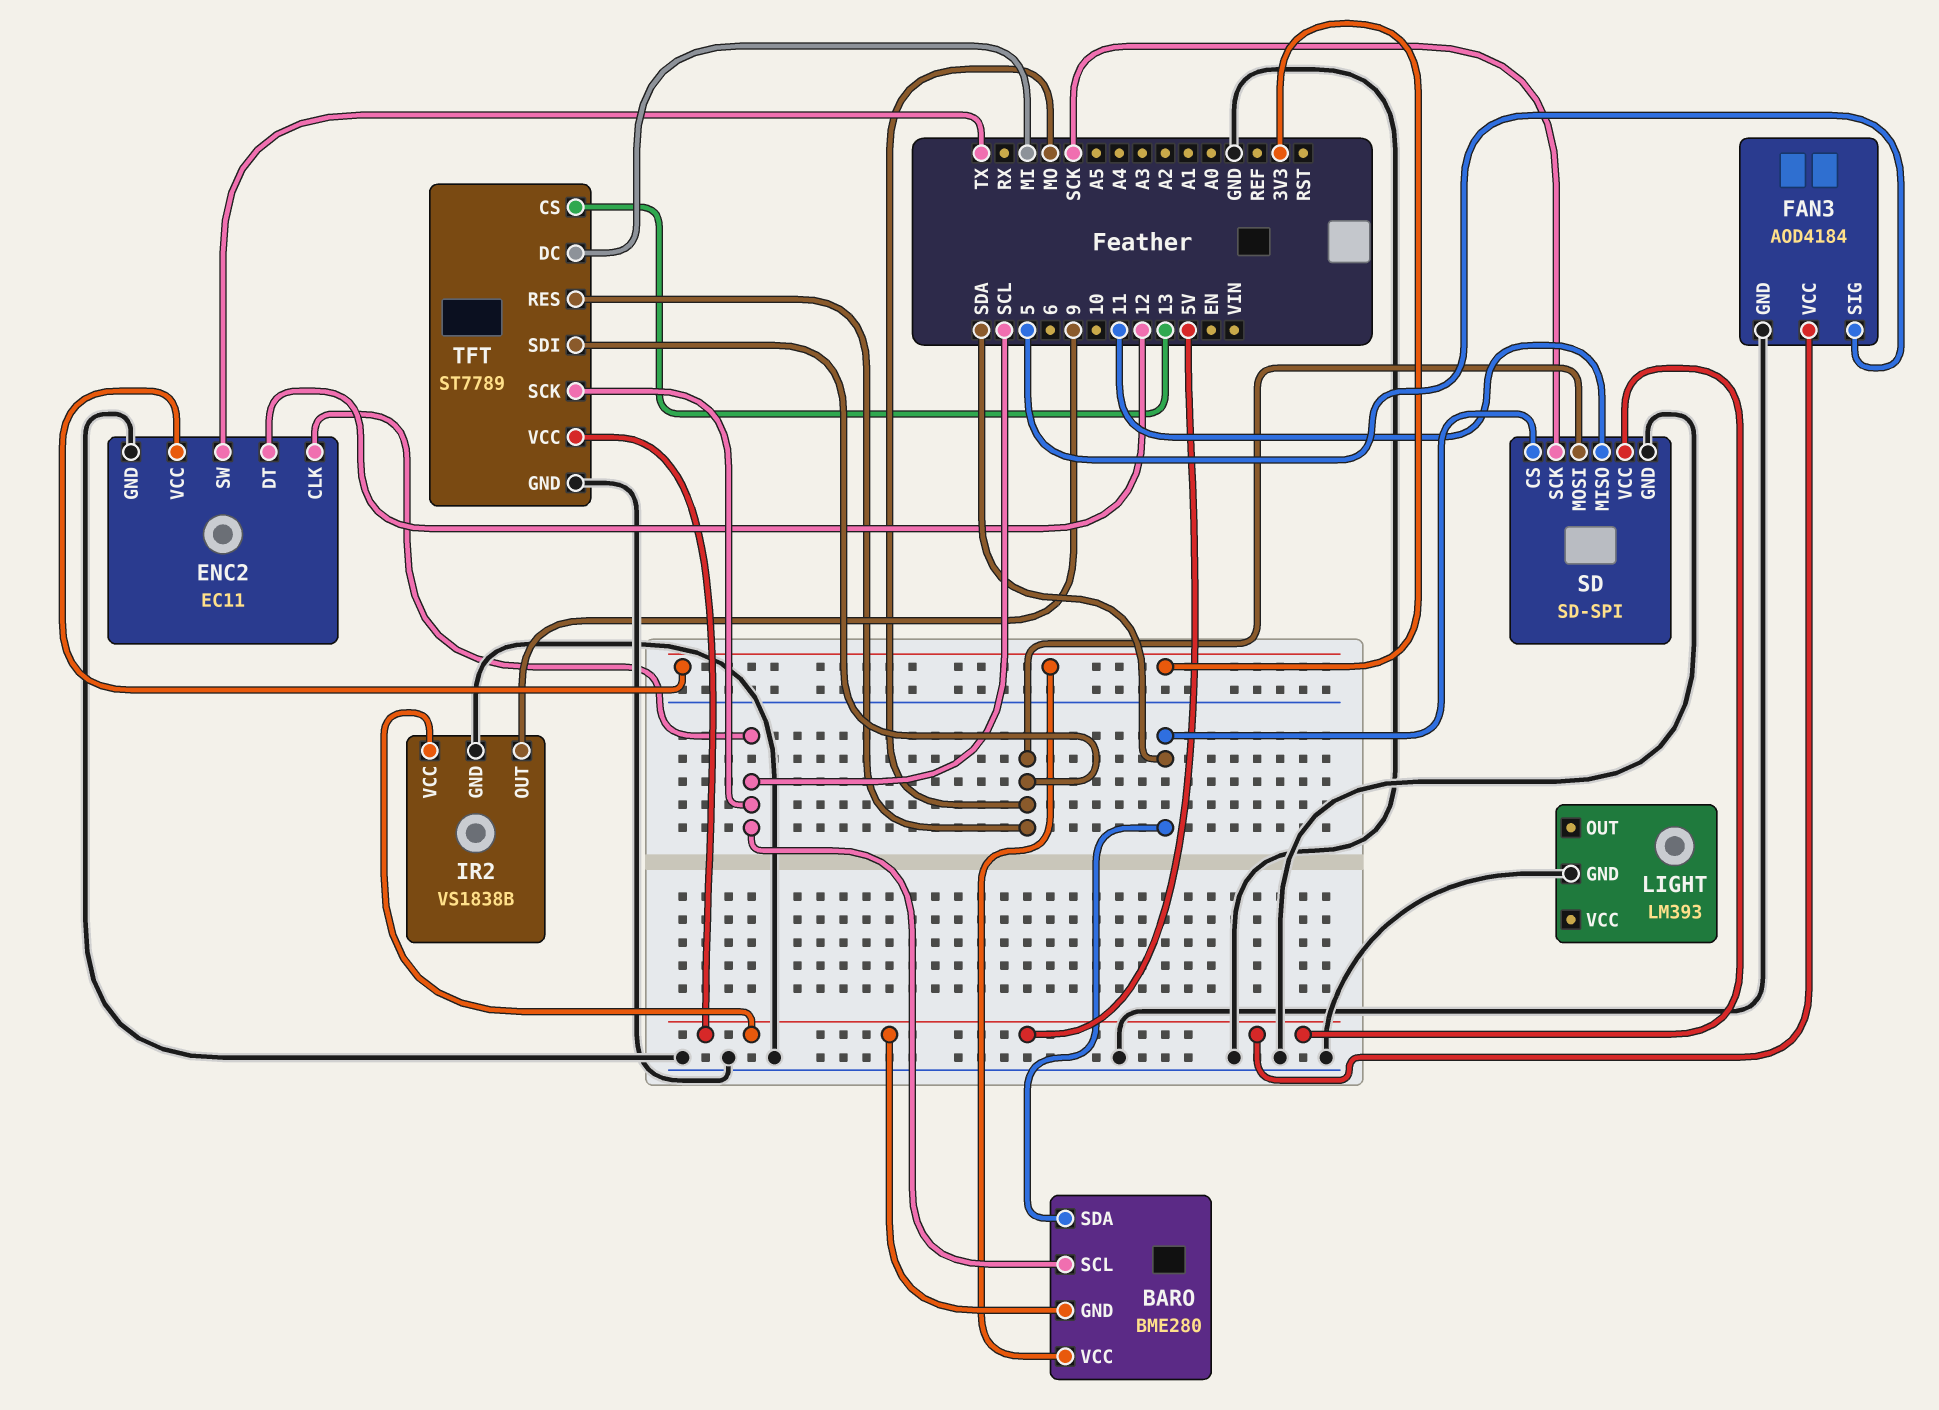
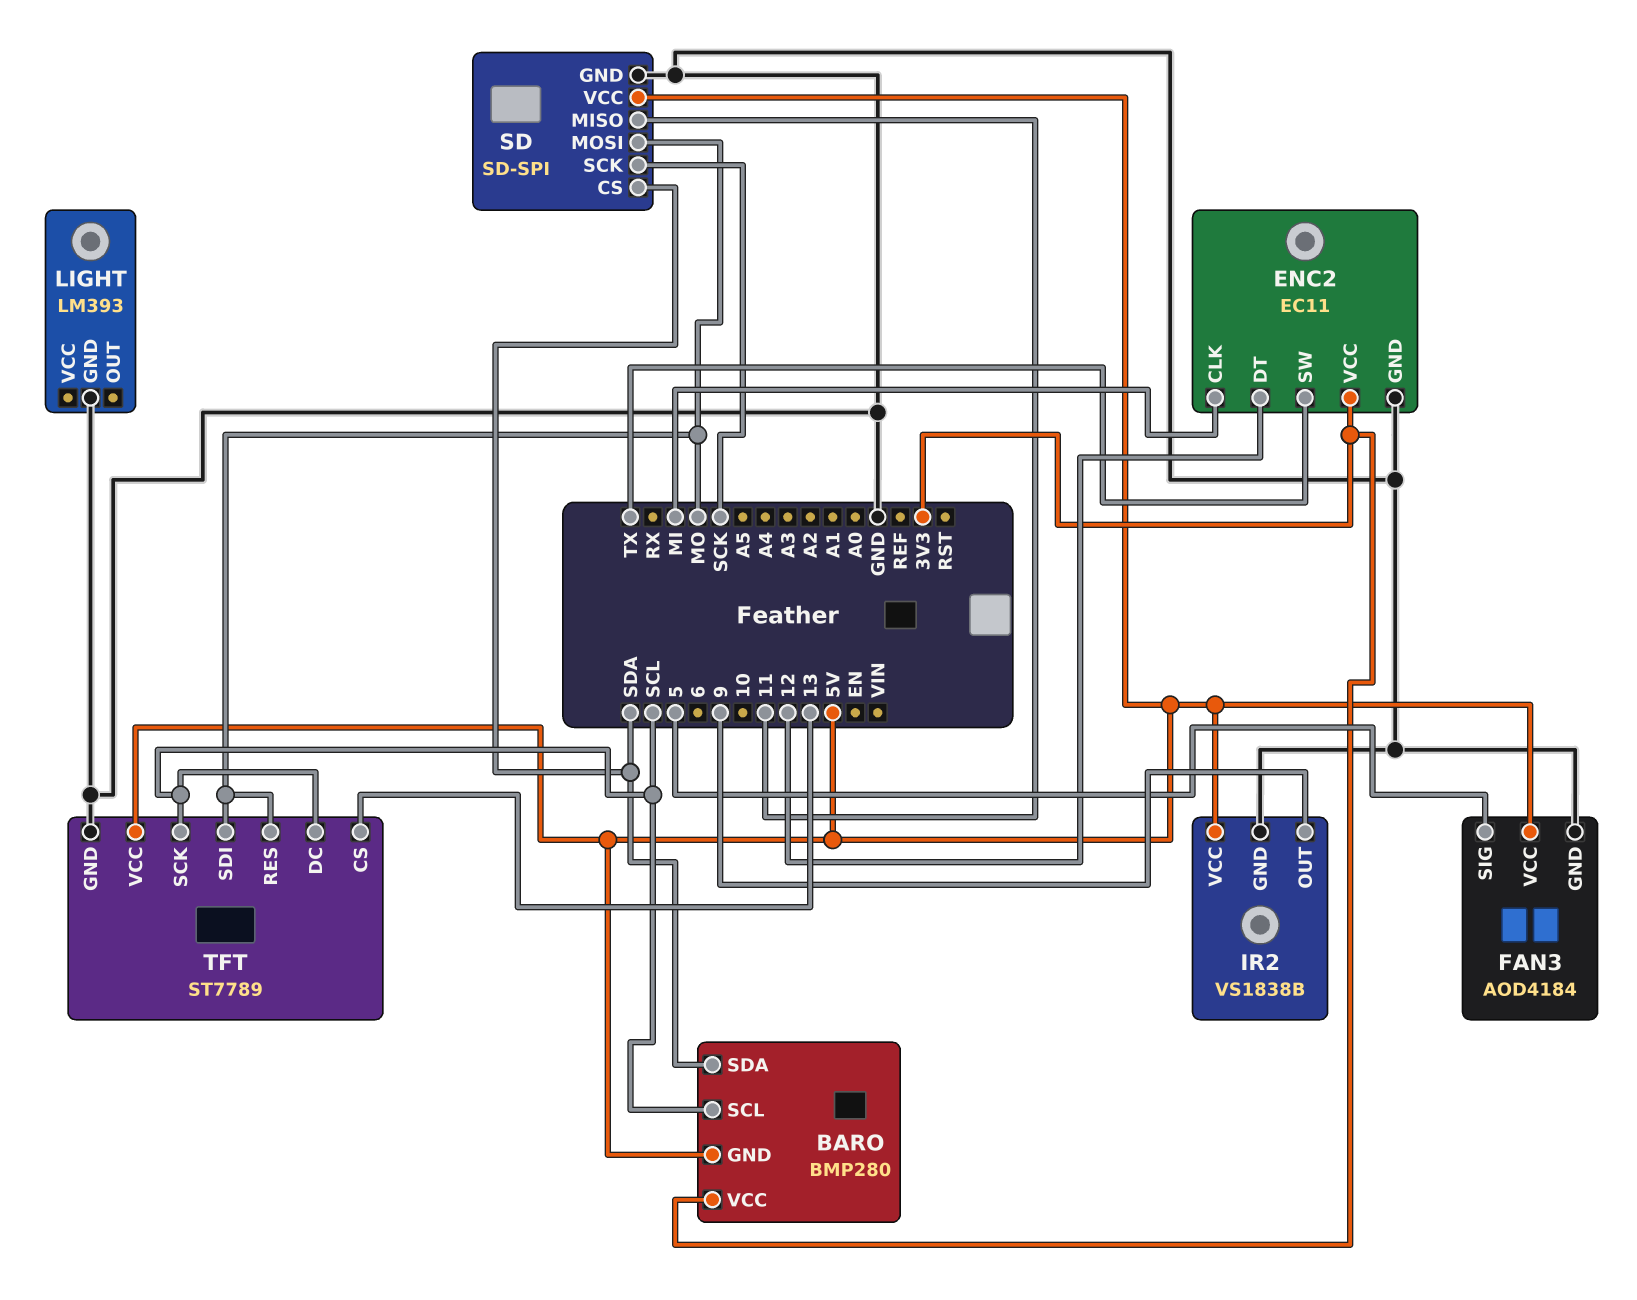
BARO: BME280 -> BMP280
ENC2 pin CLK: SCL -> MI
TFT pin DC: MI -> SCL

